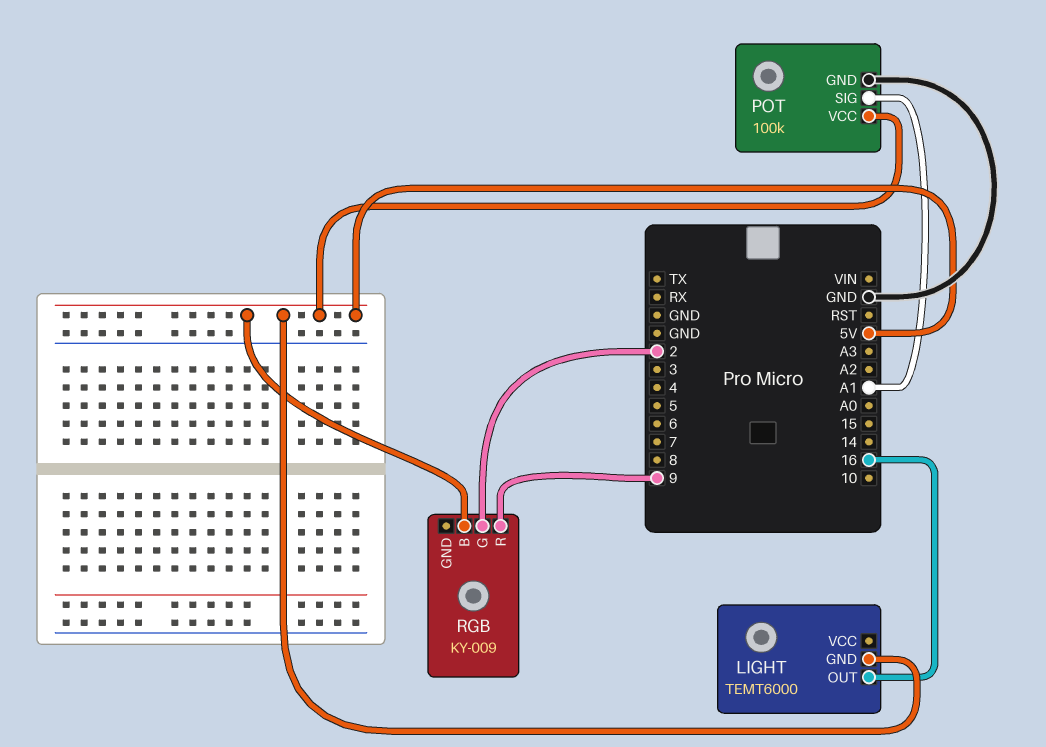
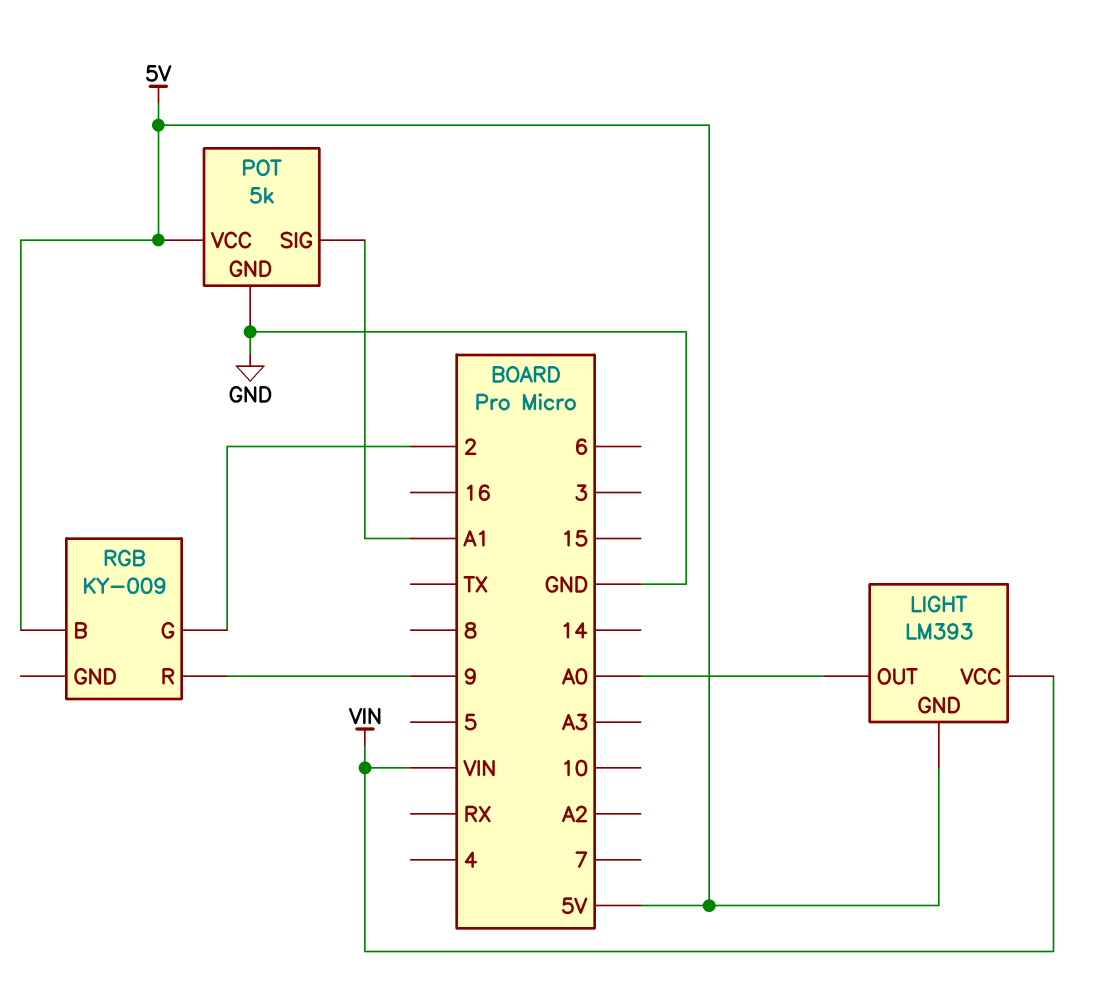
LIGHT: TEMT6000 -> LM393
LIGHT pin OUT: 16 -> A0
LIGHT pin VCC: none -> VIN
POT: 100k -> 5k

